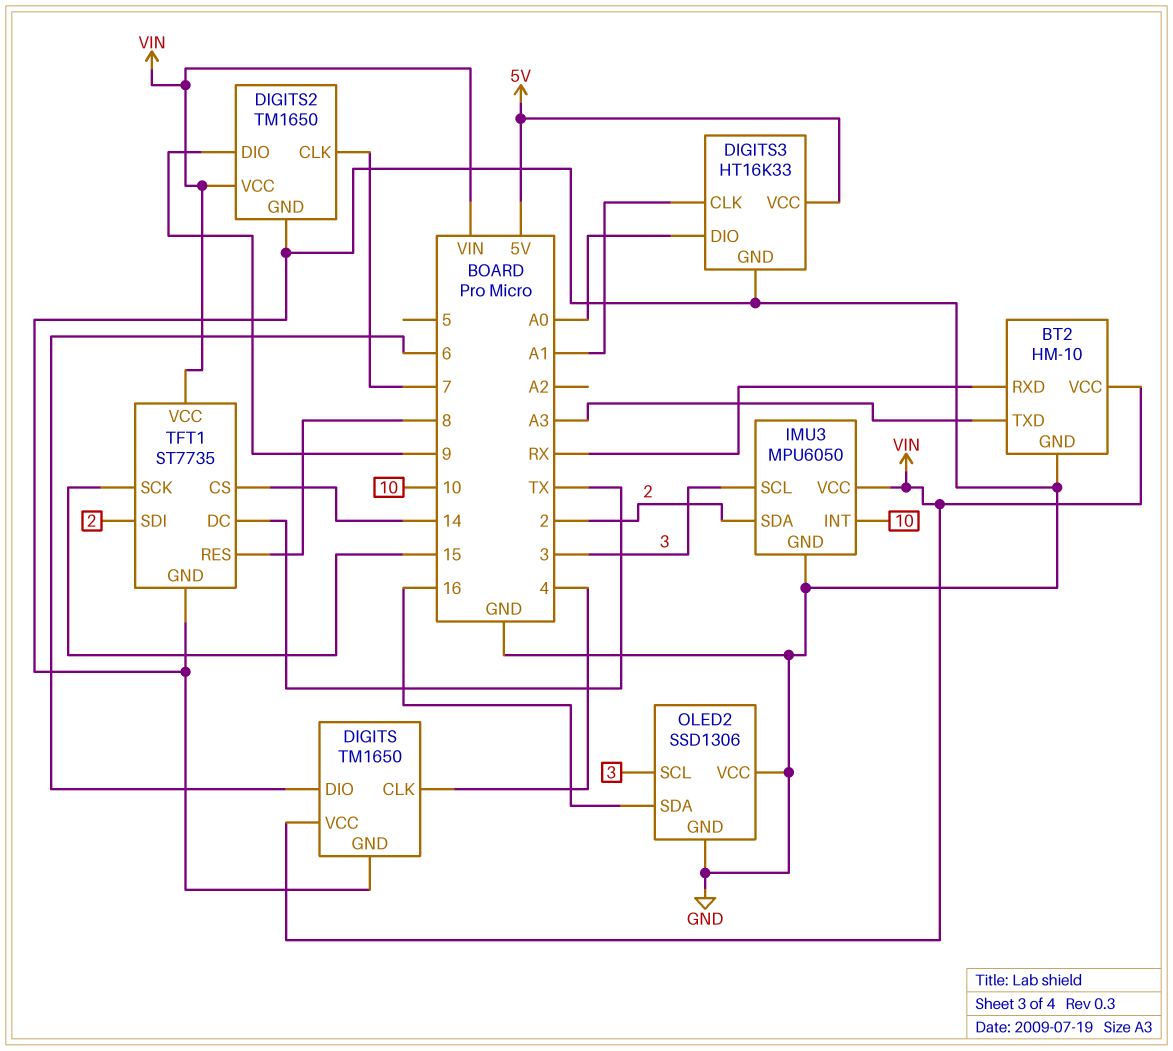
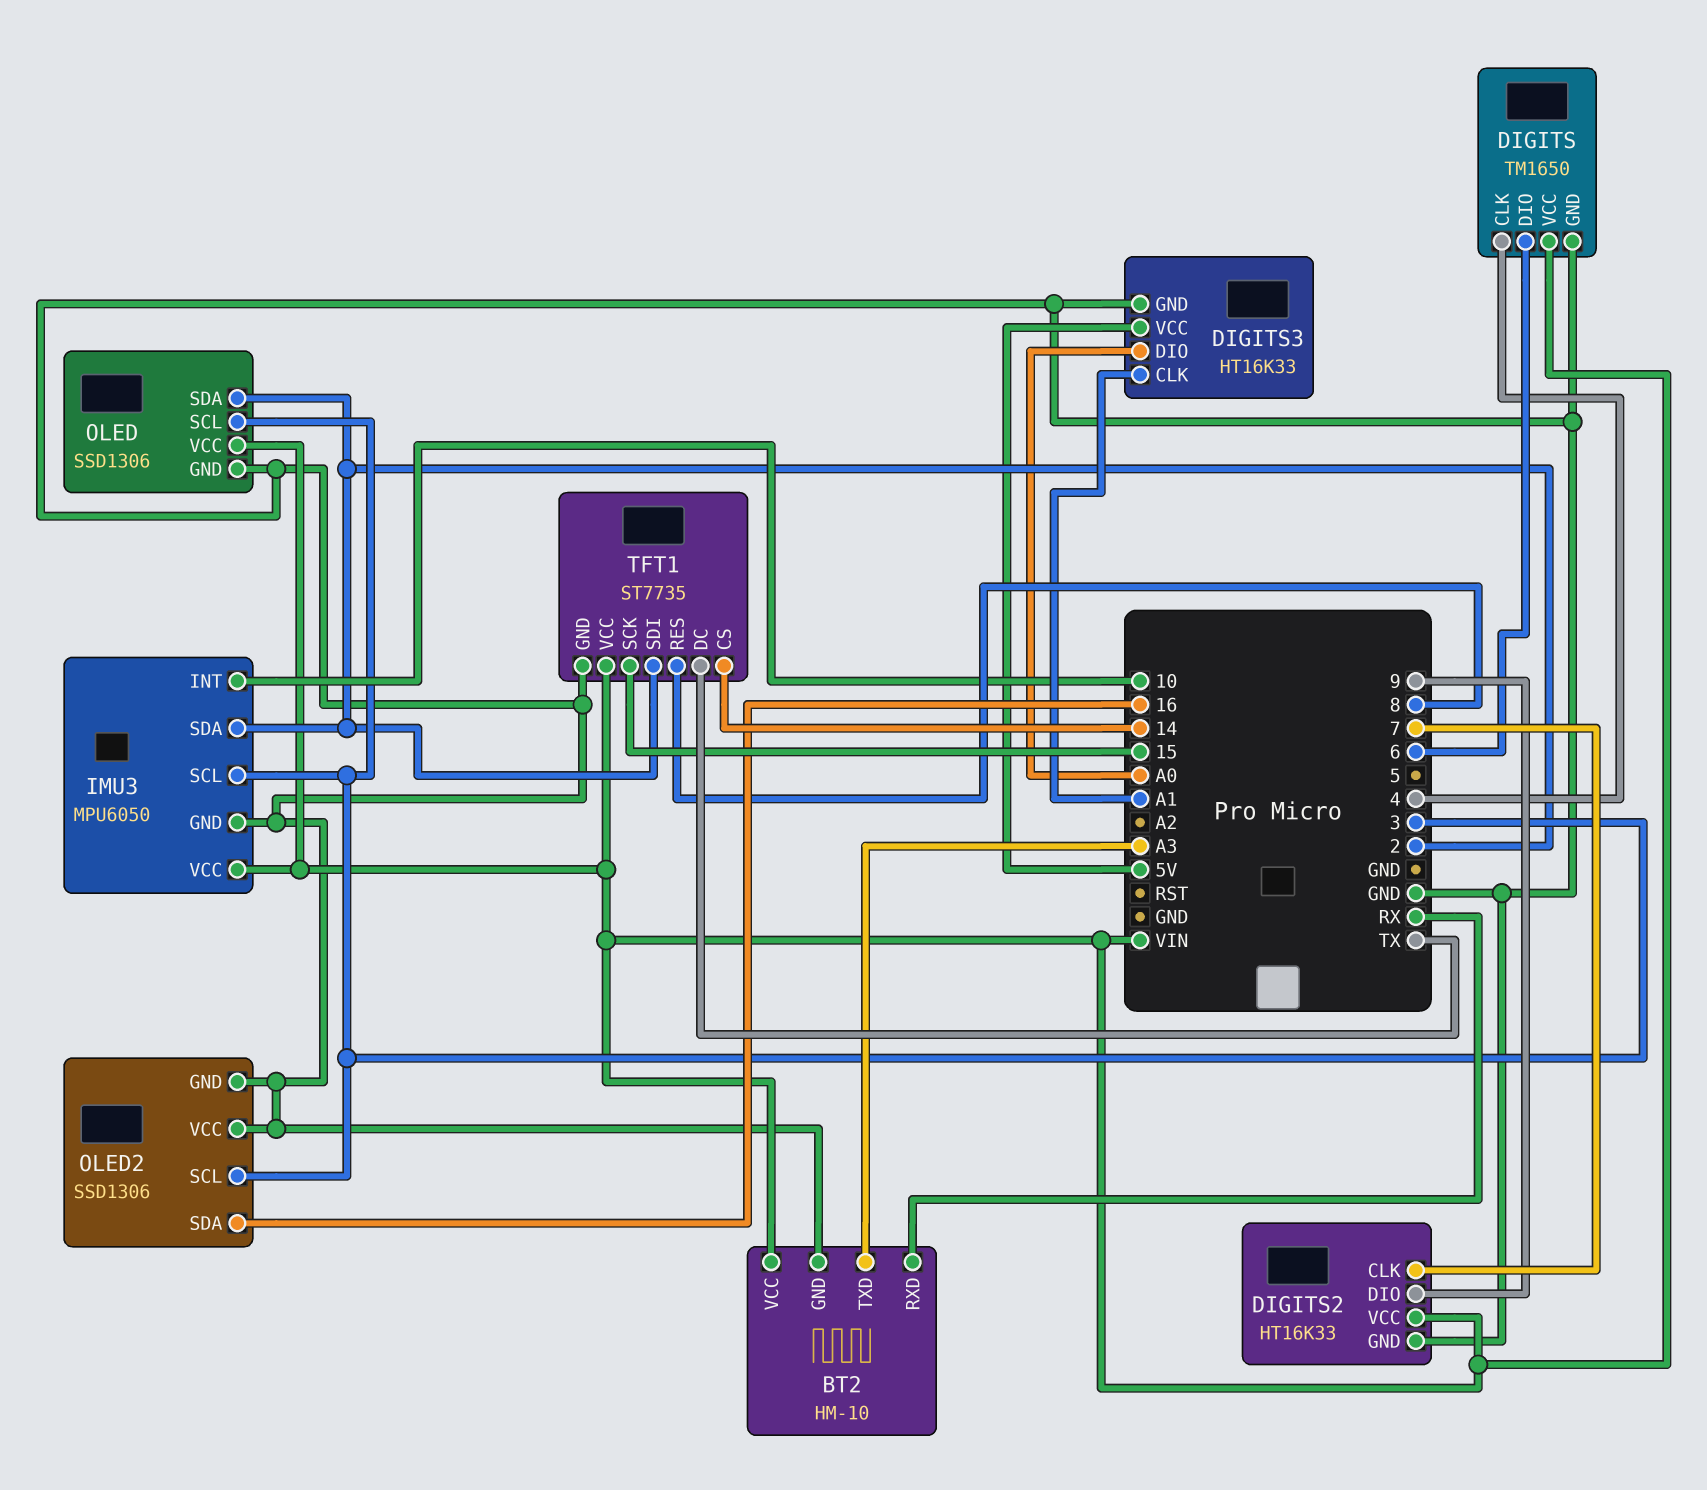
DIGITS2: TM1650 -> HT16K33
OLED: none -> SSD1306
OLED pin GND: none -> GND
OLED pin SCL: none -> 3
OLED pin SDA: none -> 2
OLED pin VCC: none -> VIN

